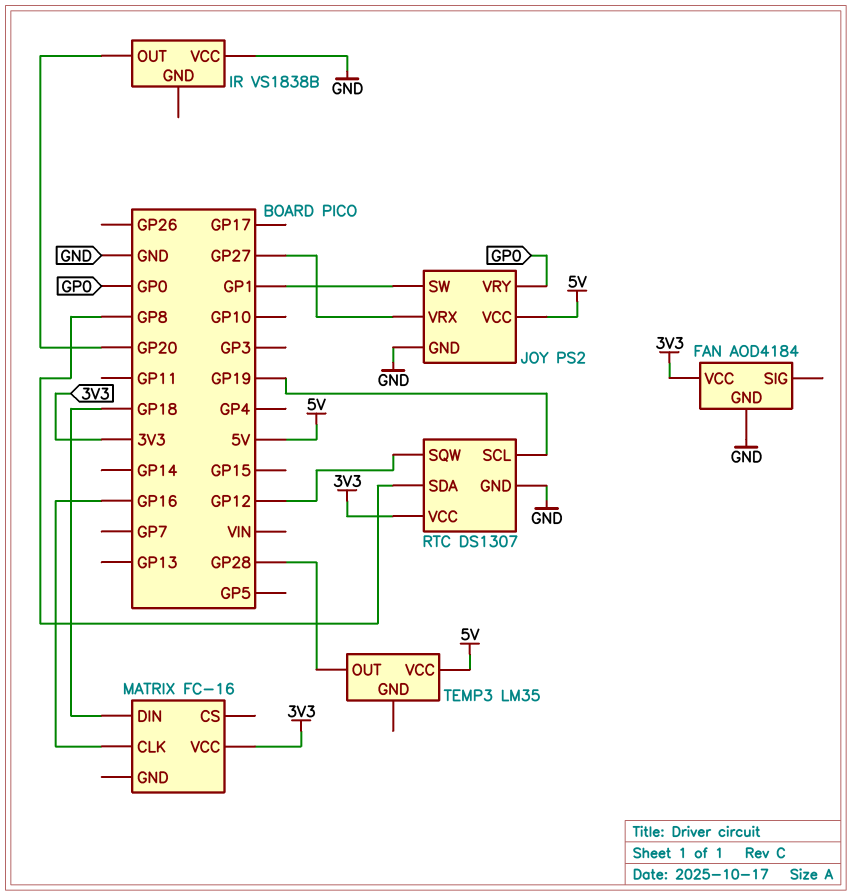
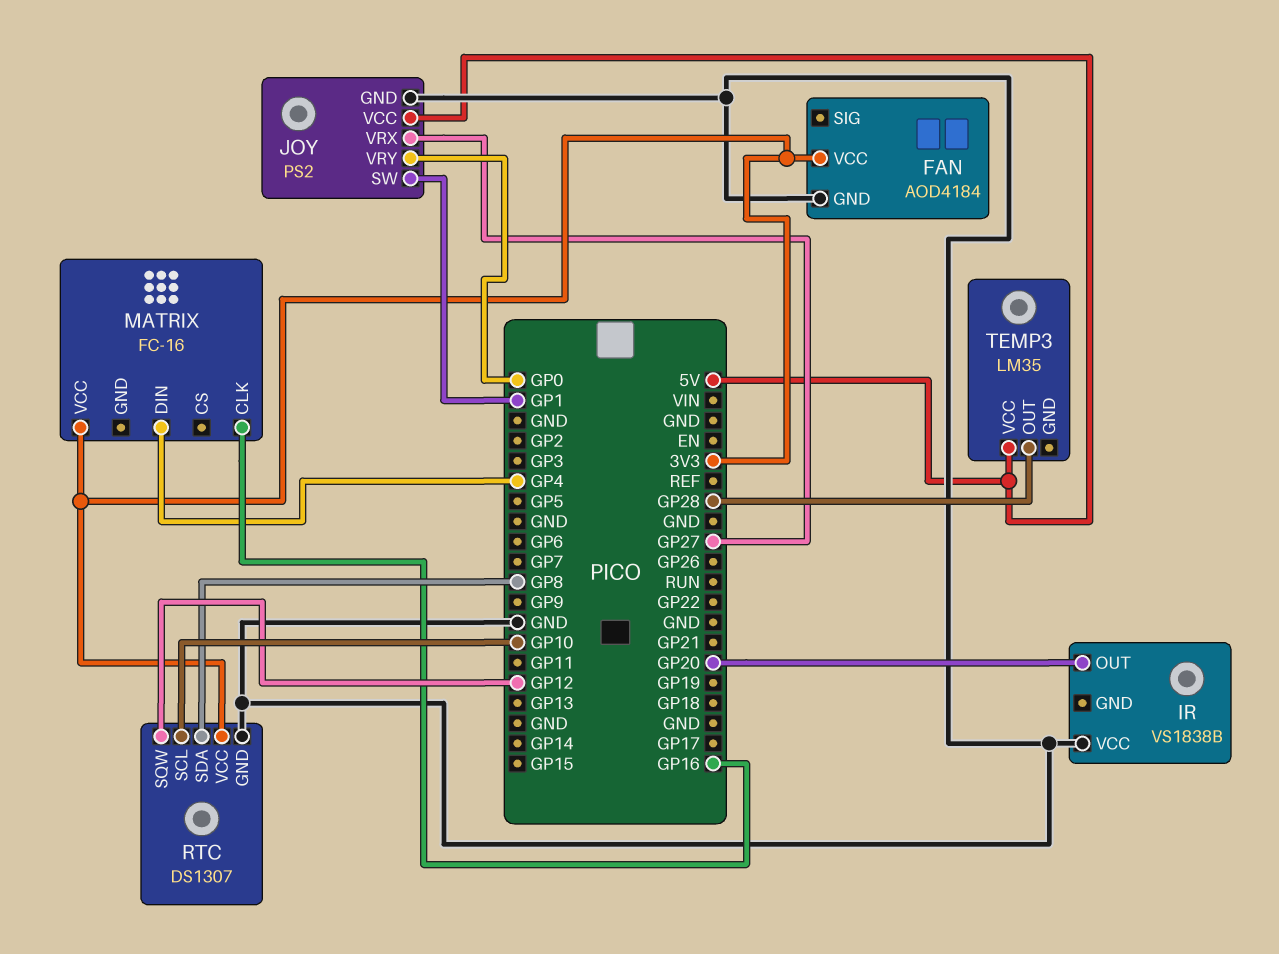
MATRIX pin DIN: GP18 -> GP4
RTC pin SCL: GP19 -> GP10

